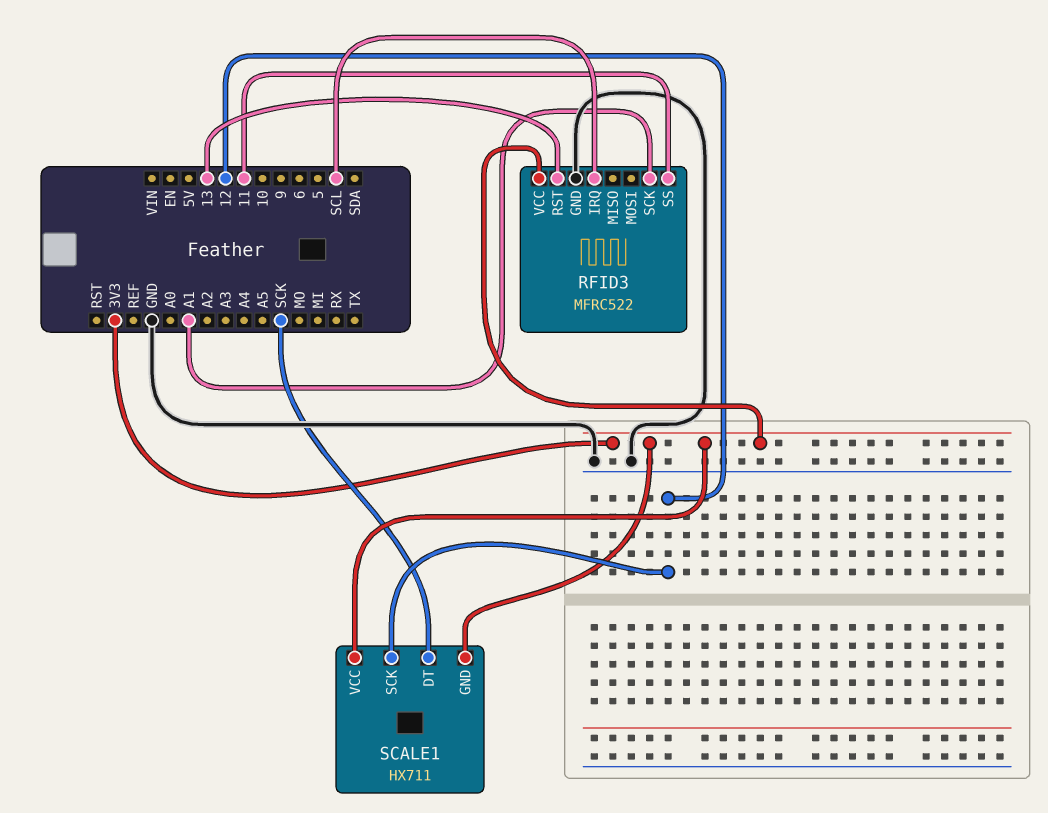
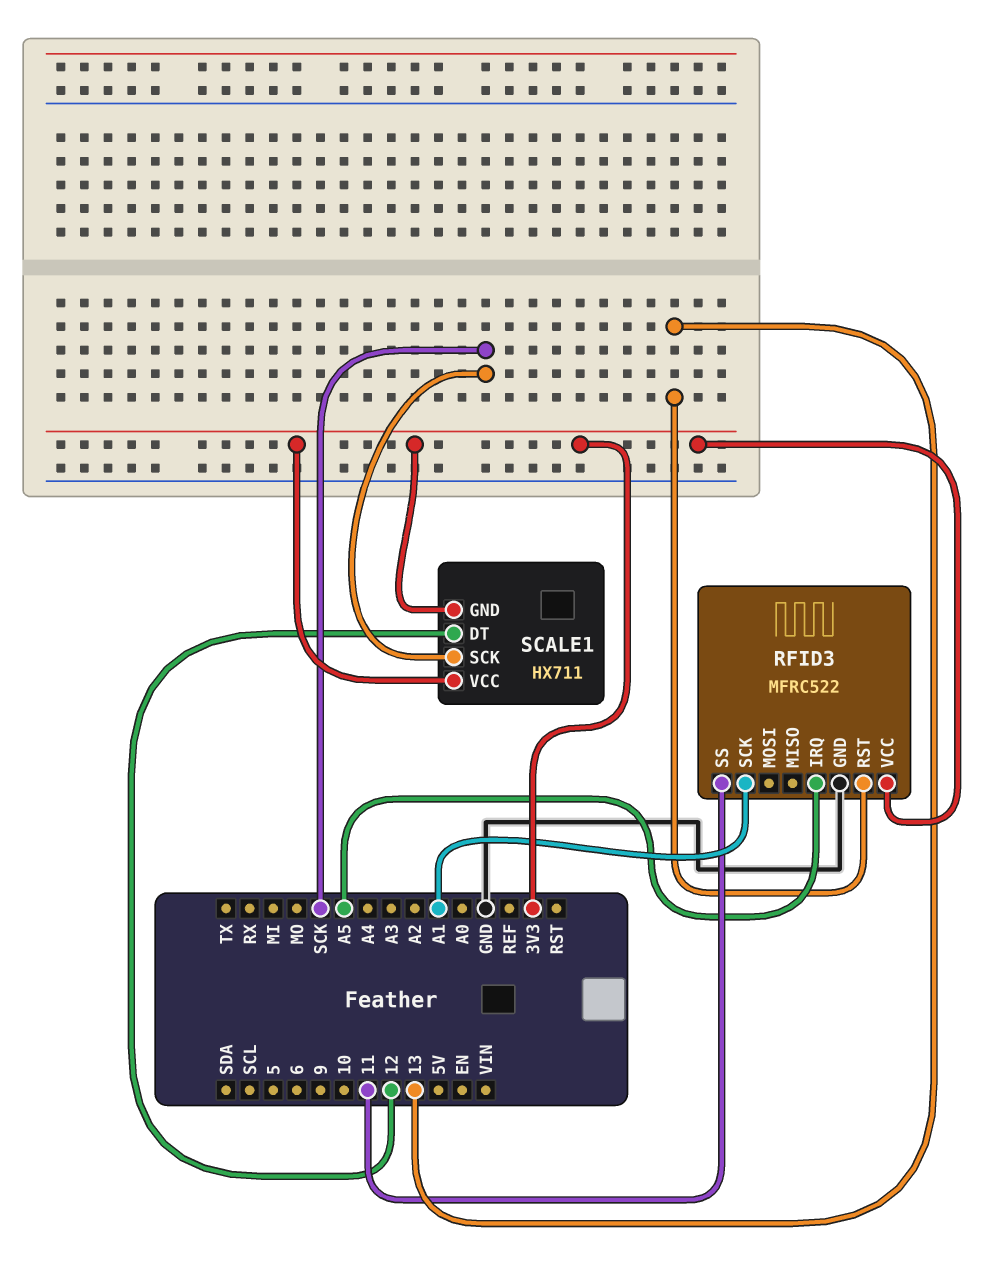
RFID3 pin IRQ: SCL -> A5
SCALE1 pin DT: SCK -> 12
SCALE1 pin SCK: 12 -> SCK

